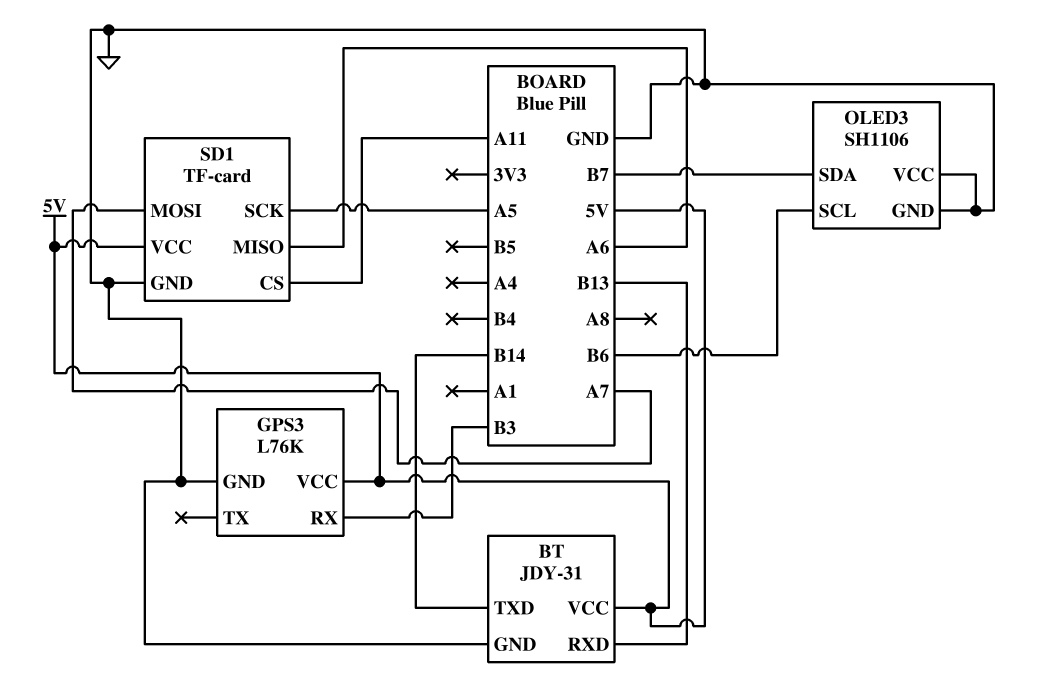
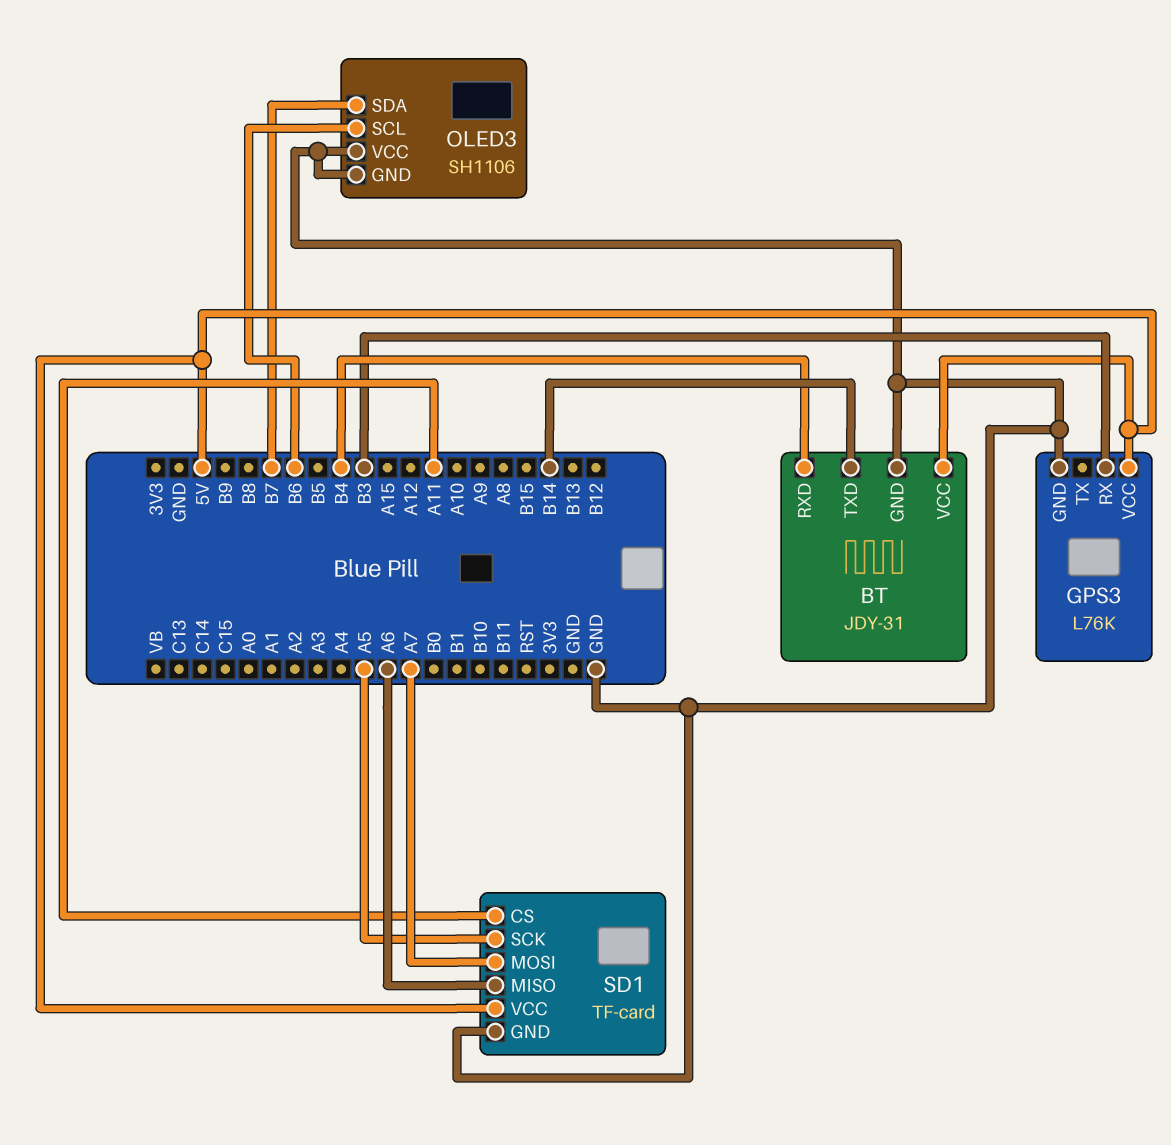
BT pin RXD: B13 -> B4

